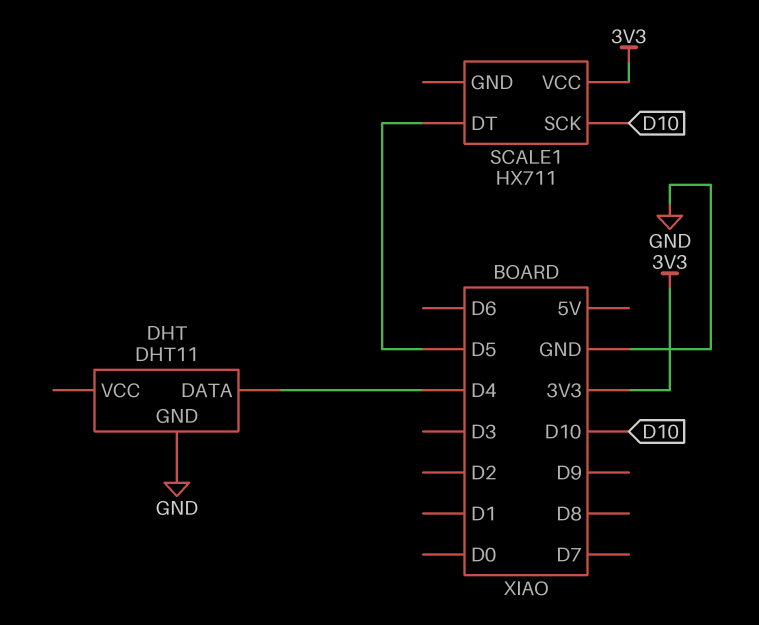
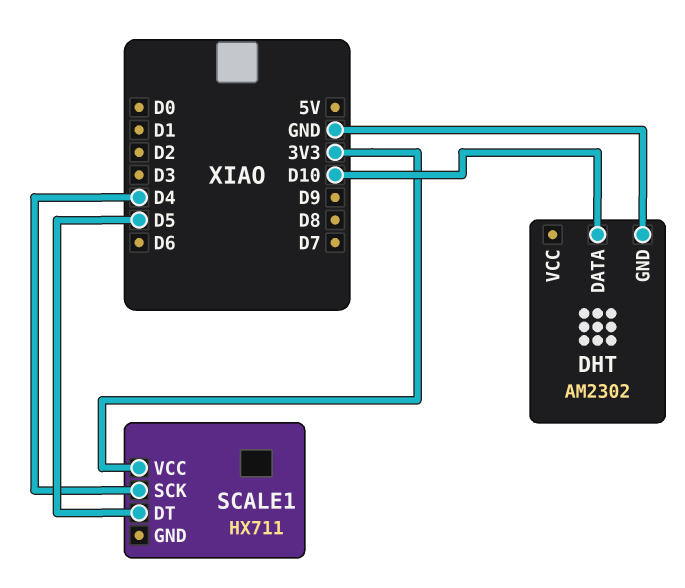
DHT: DHT11 -> AM2302
DHT pin DATA: D4 -> D10
SCALE1 pin SCK: D10 -> D4

